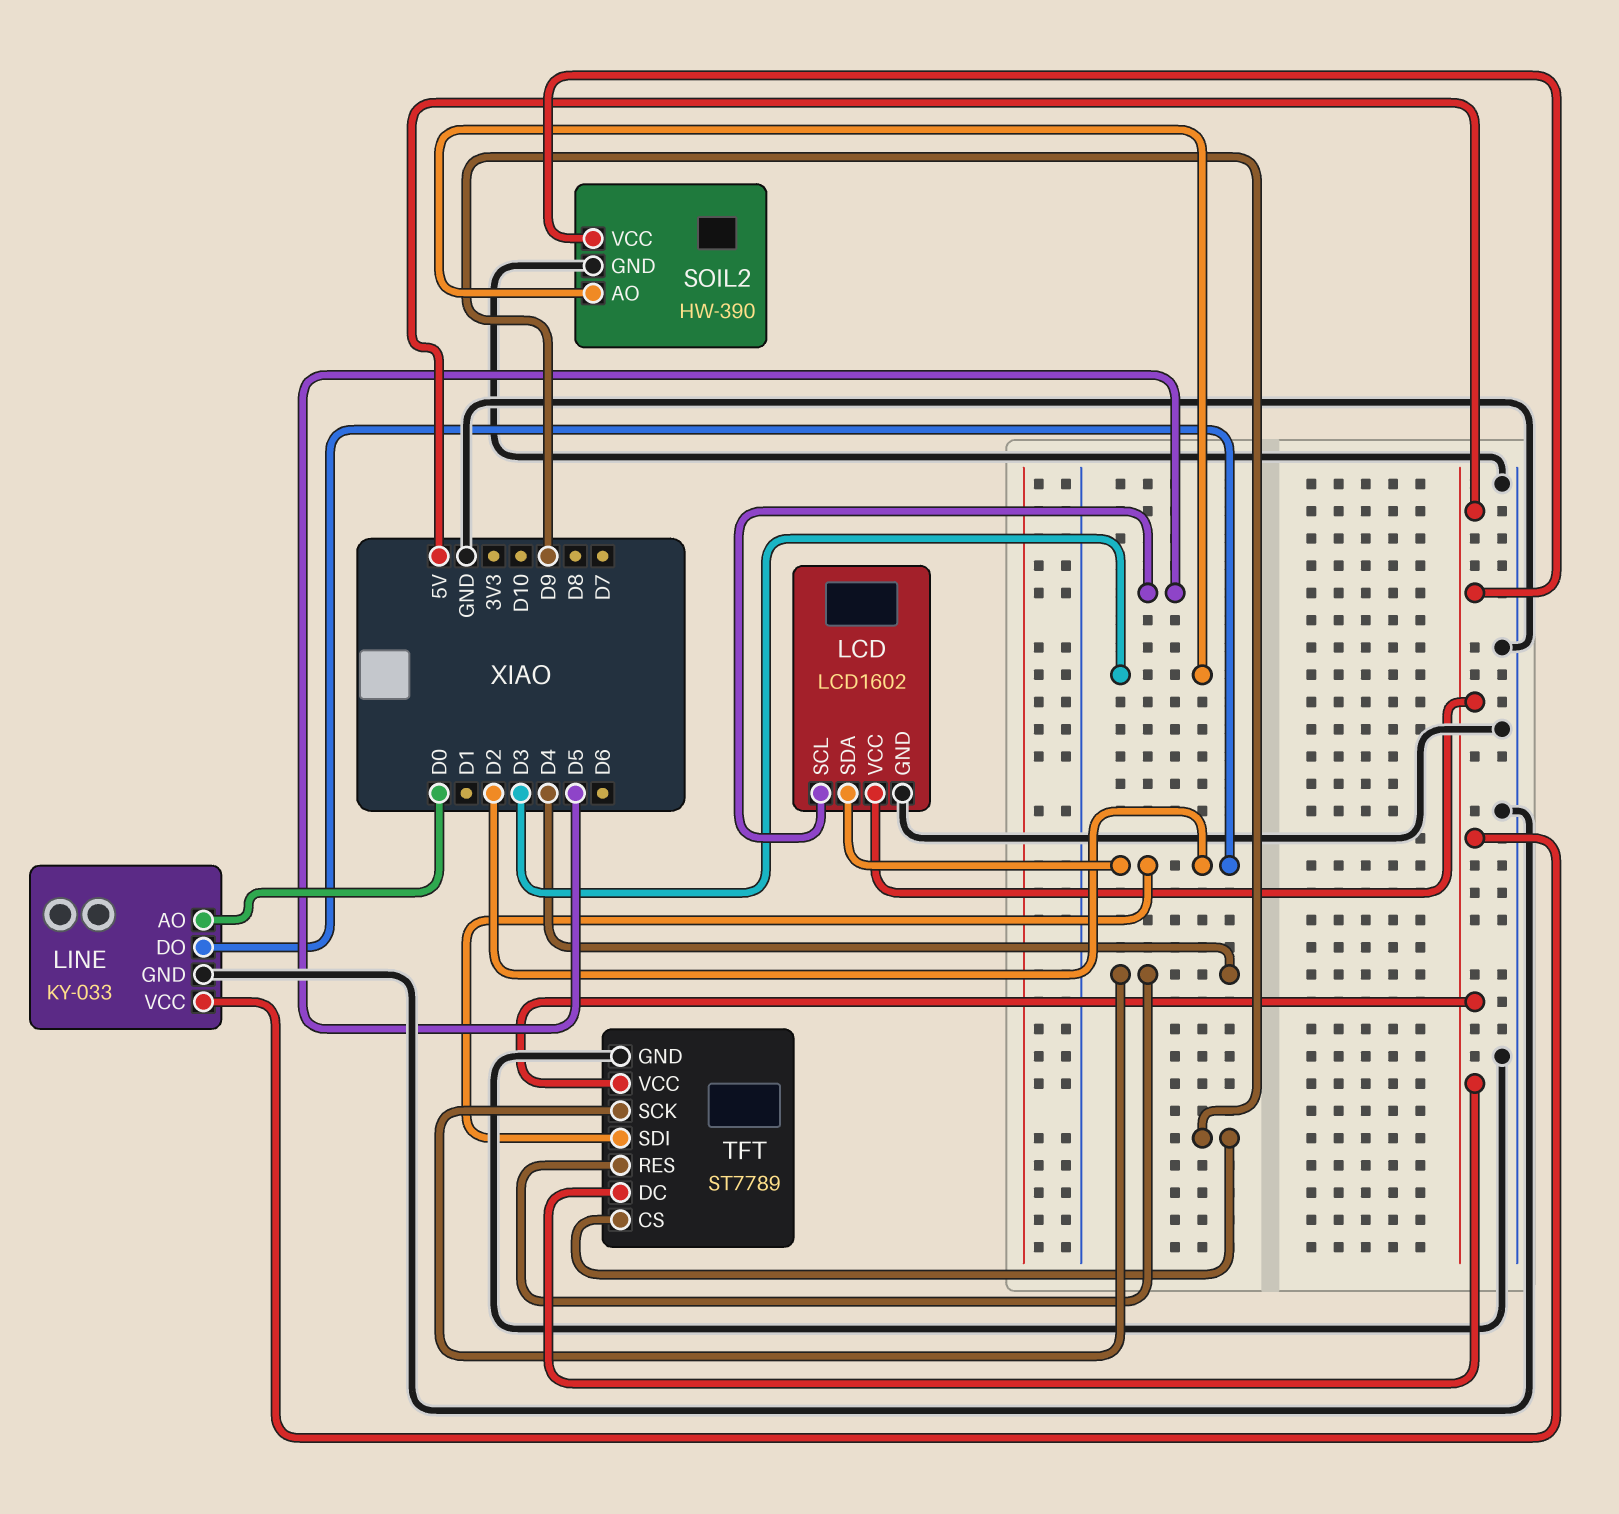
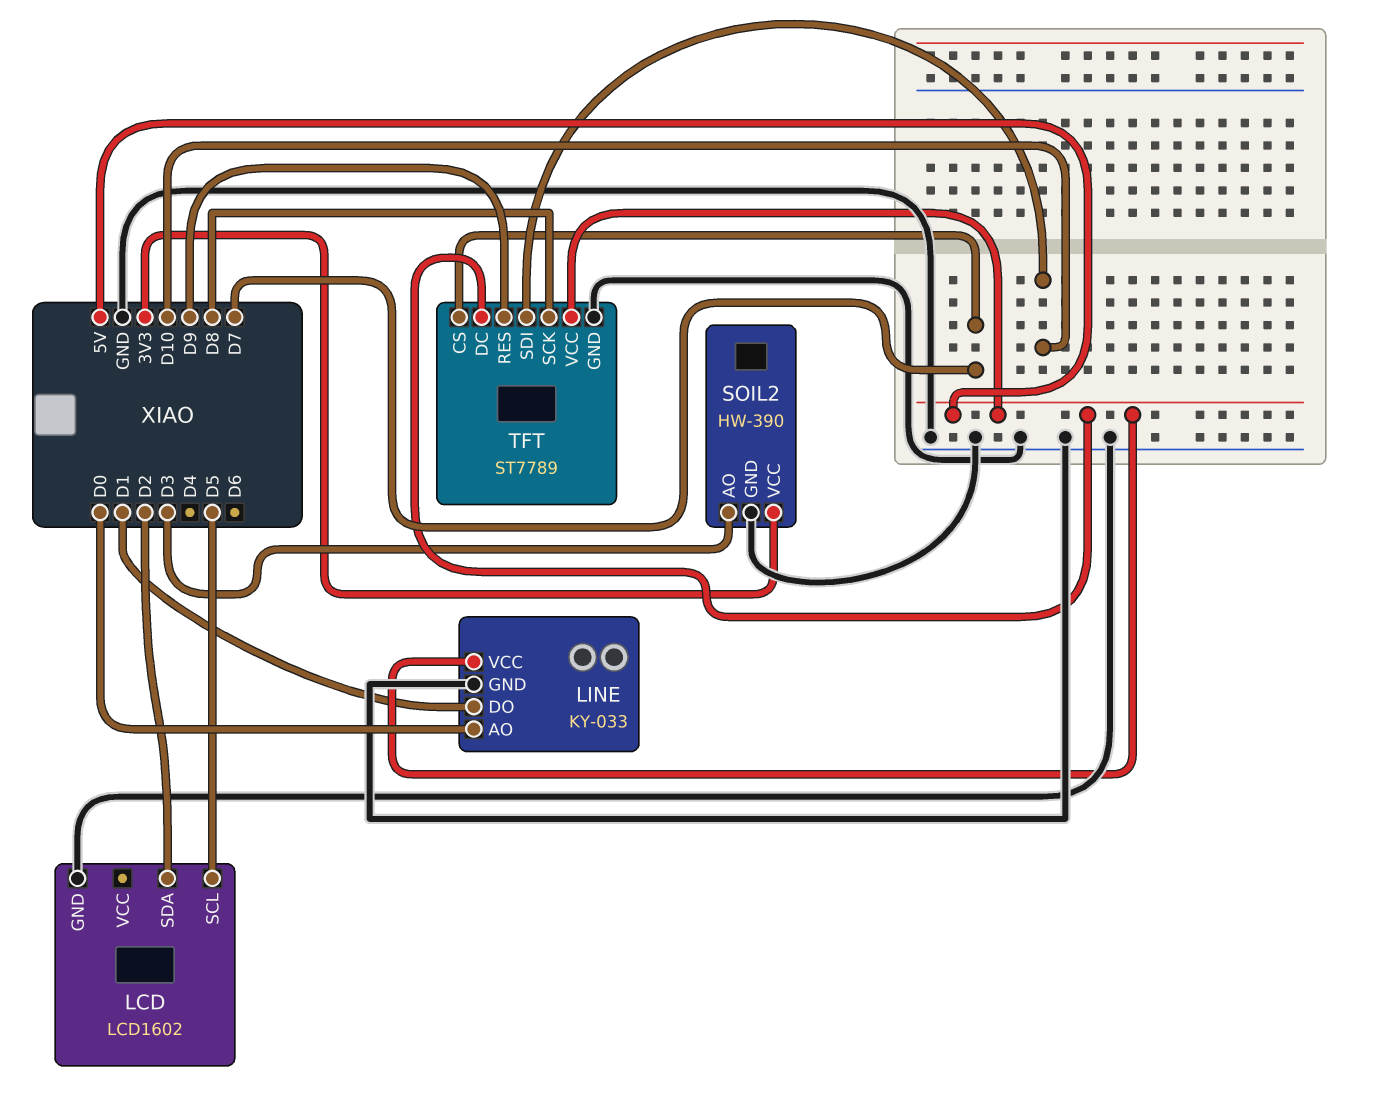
LCD pin VCC: 5V -> none
LINE pin DO: D2 -> D1
SOIL2 pin VCC: 5V -> 3V3
TFT pin CS: D9 -> D7
TFT pin RES: D4 -> D9
TFT pin SCK: D4 -> D8
TFT pin SDI: D2 -> D10

